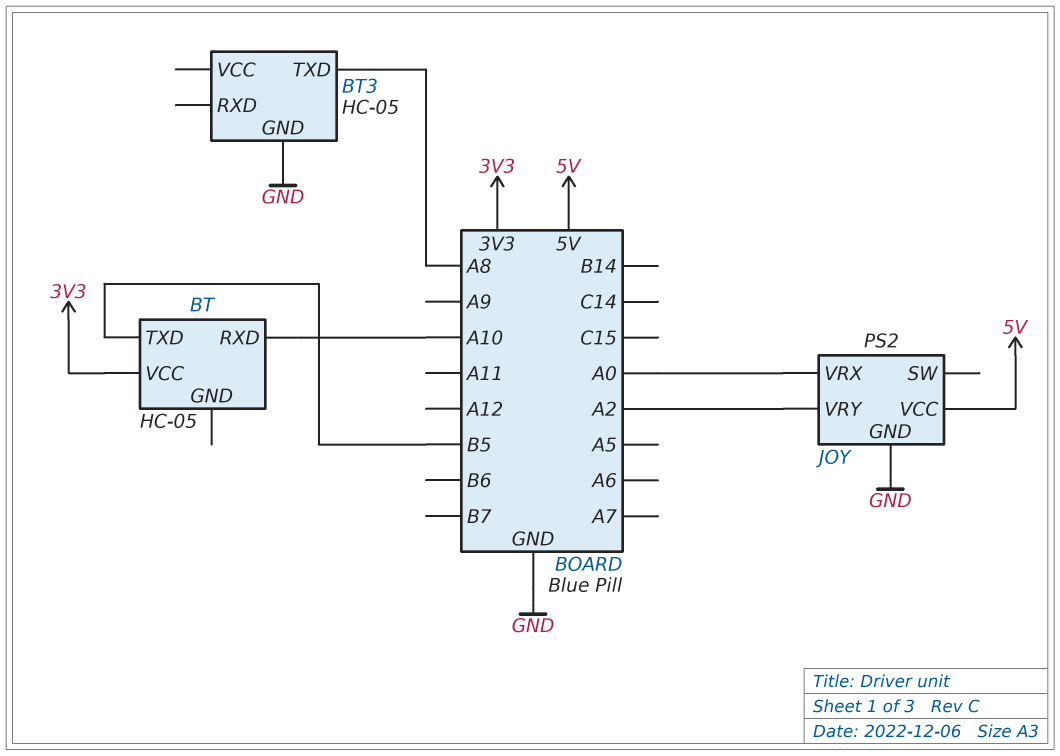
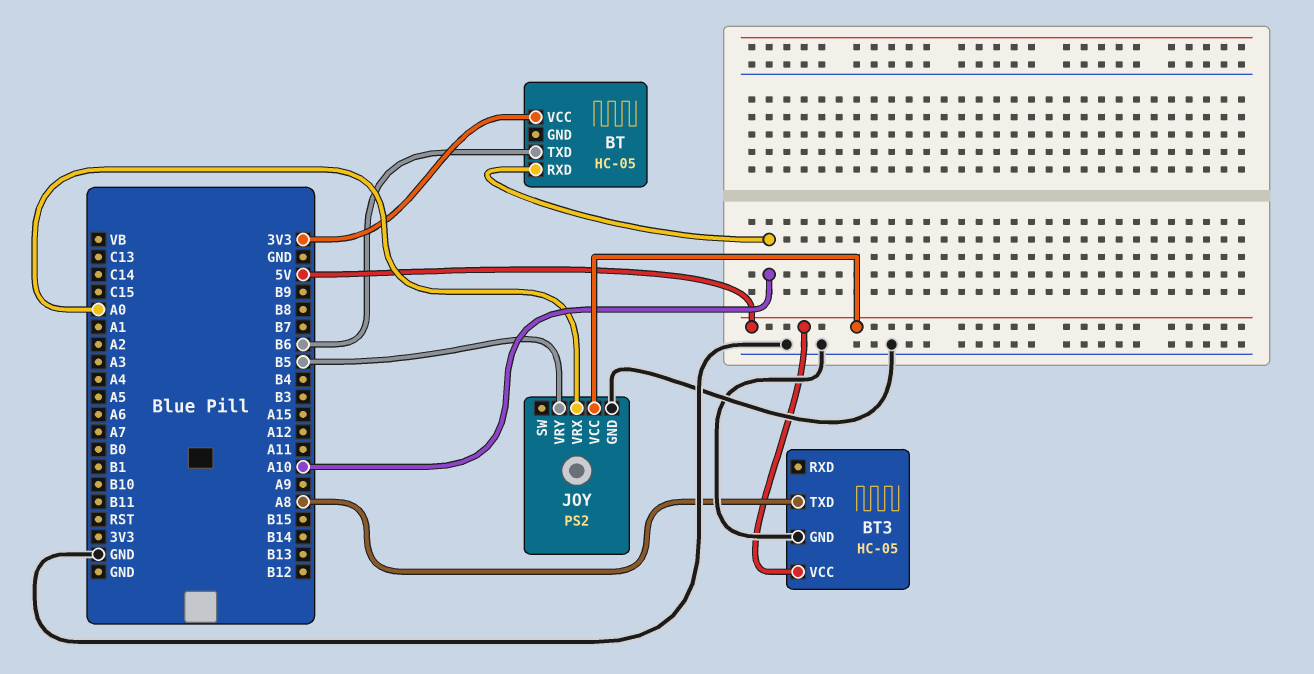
BT pin TXD: B5 -> B6
BT3 pin VCC: none -> 5V
JOY pin VRY: A2 -> B5

